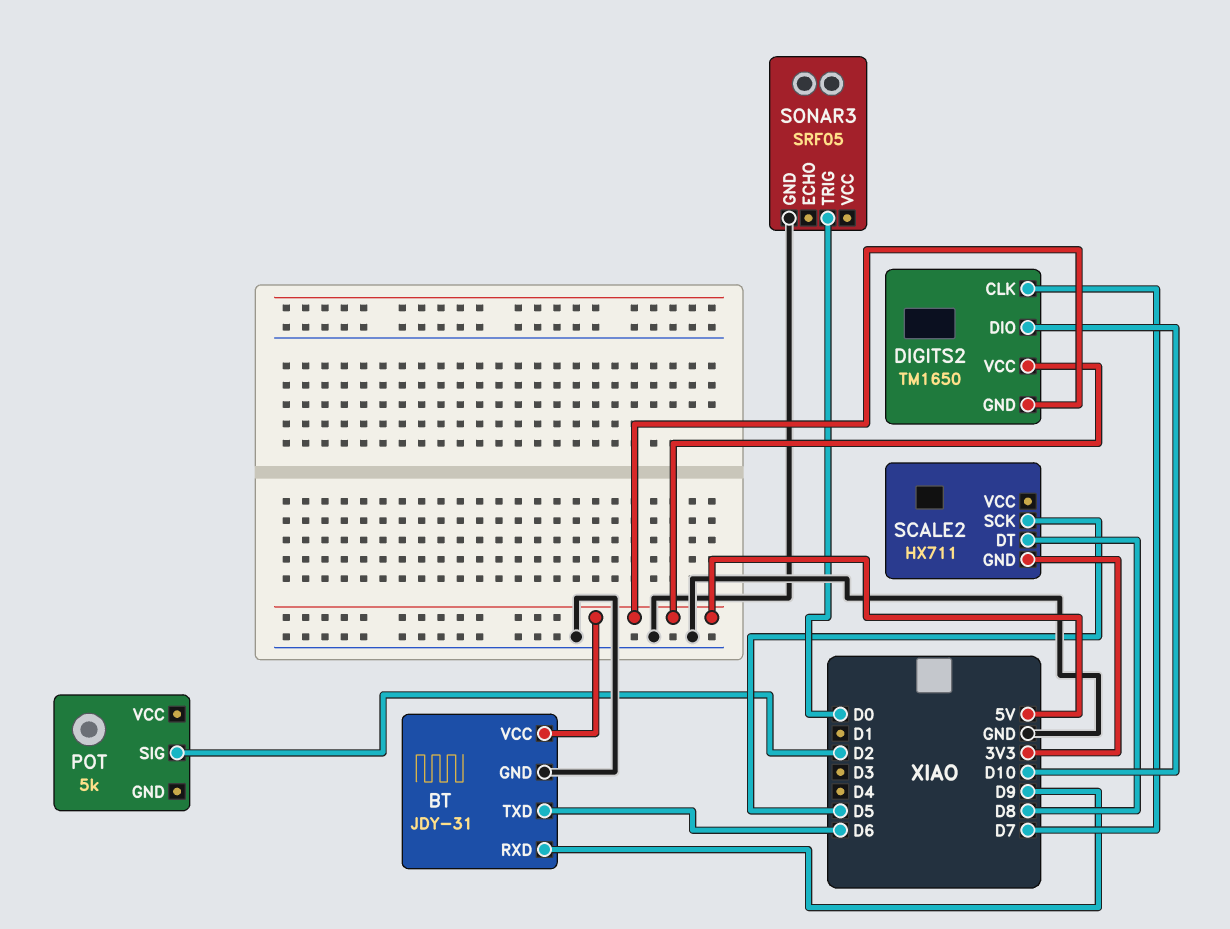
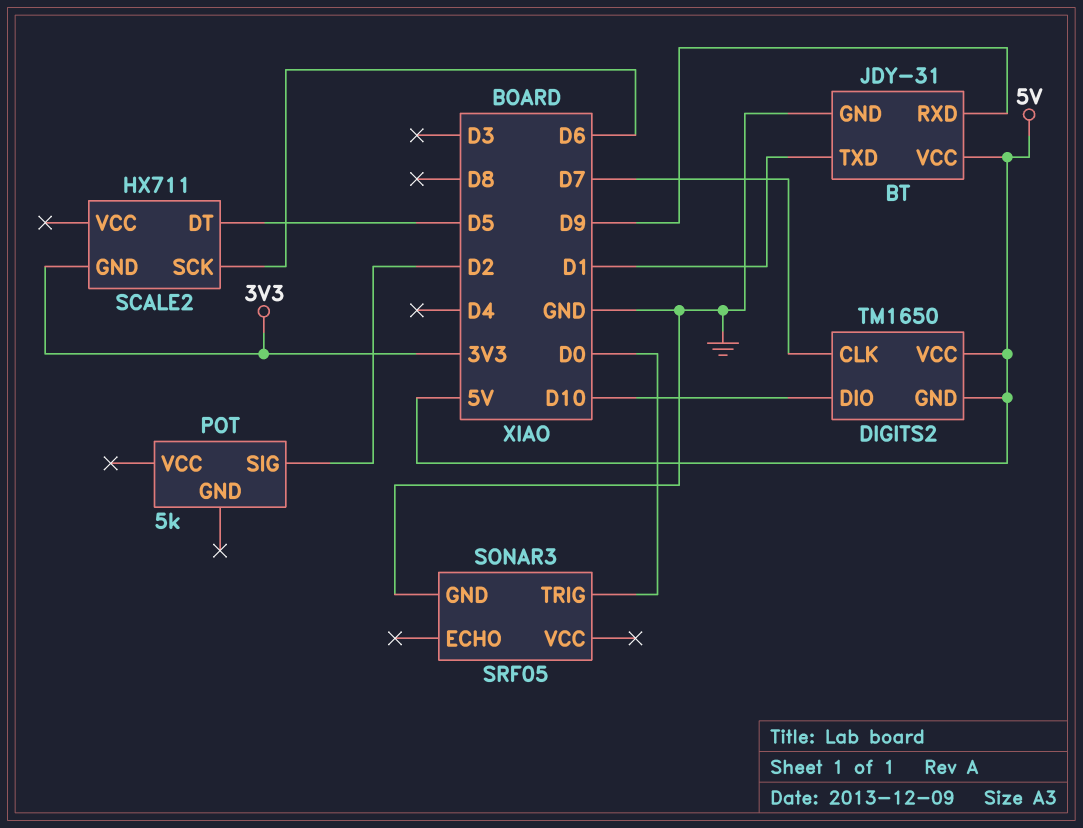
BT pin TXD: D6 -> D1
SCALE2 pin DT: D8 -> D5
SCALE2 pin SCK: D5 -> D6

